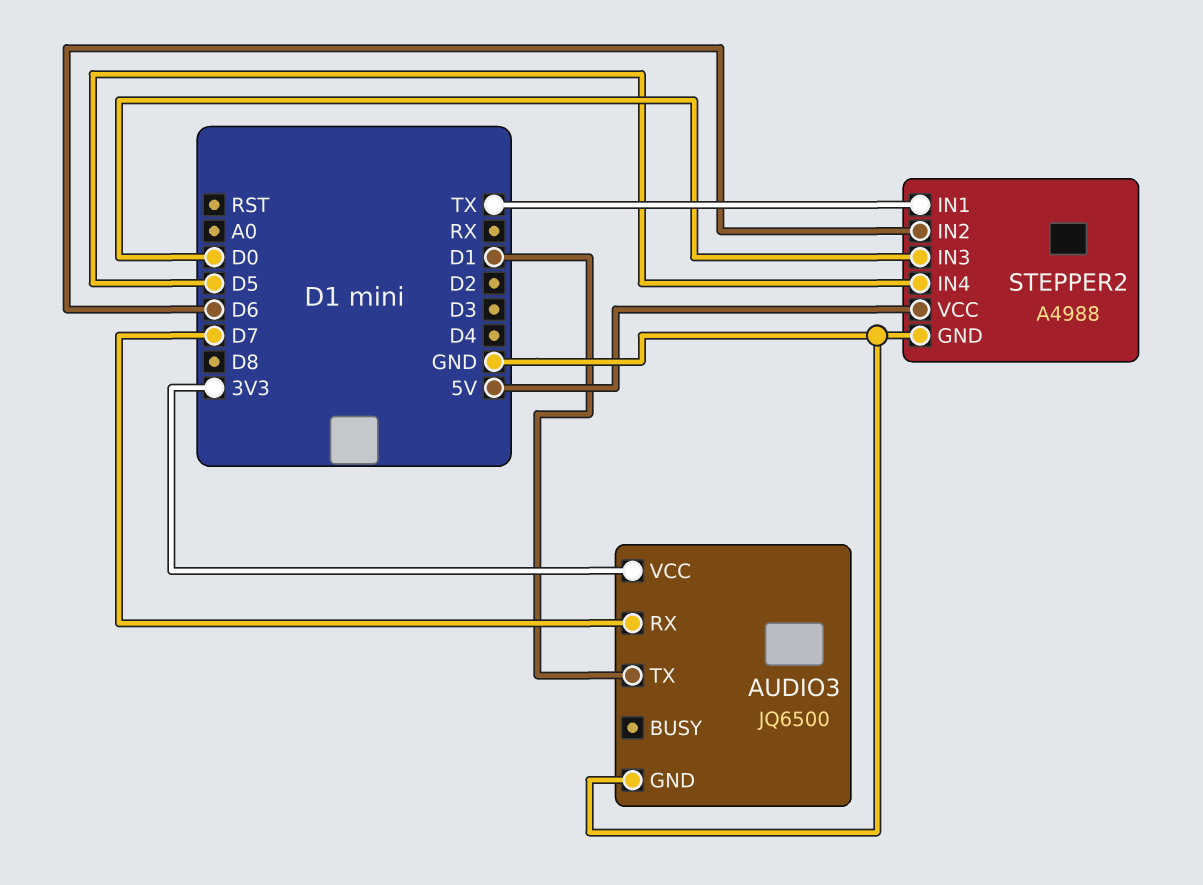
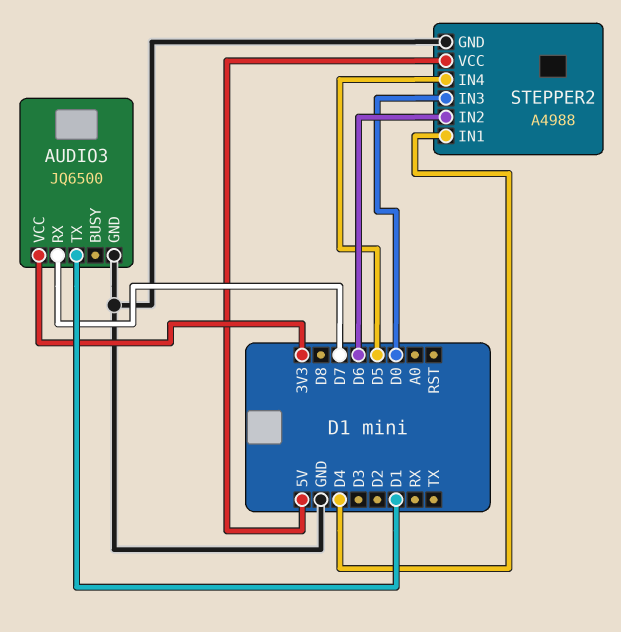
STEPPER2 pin IN1: TX -> D4

